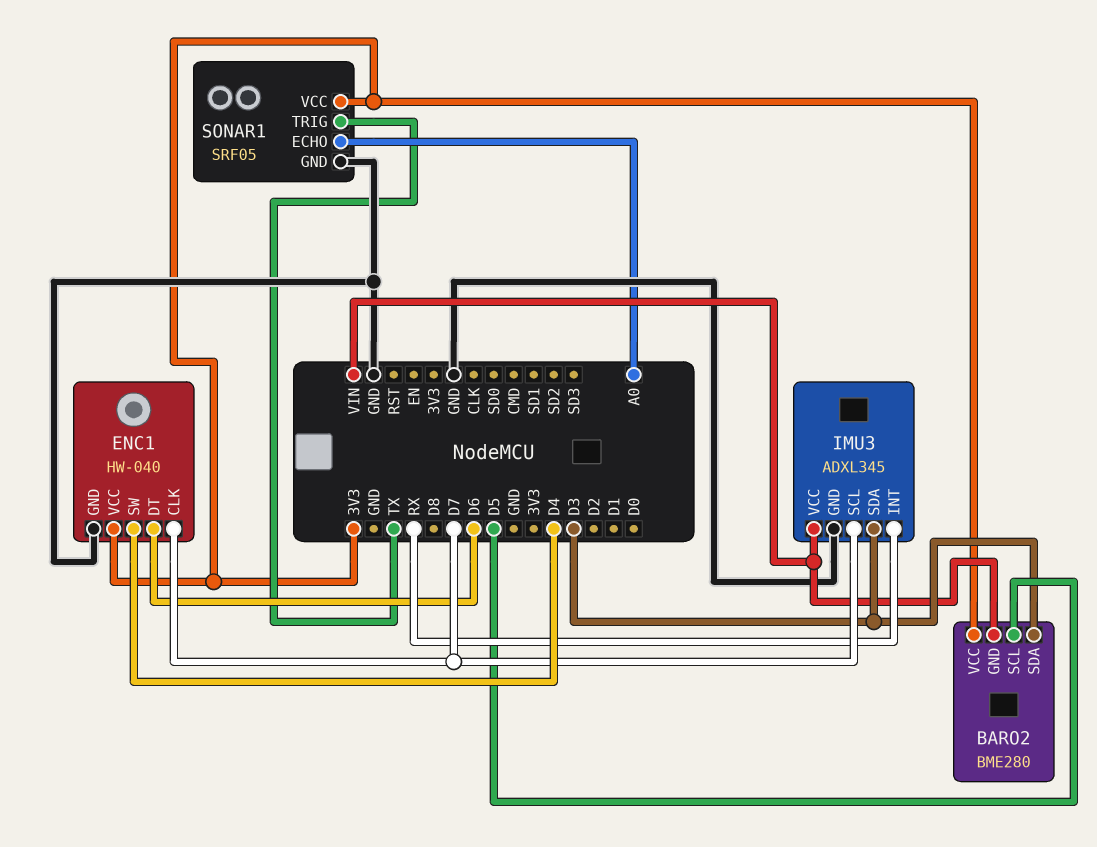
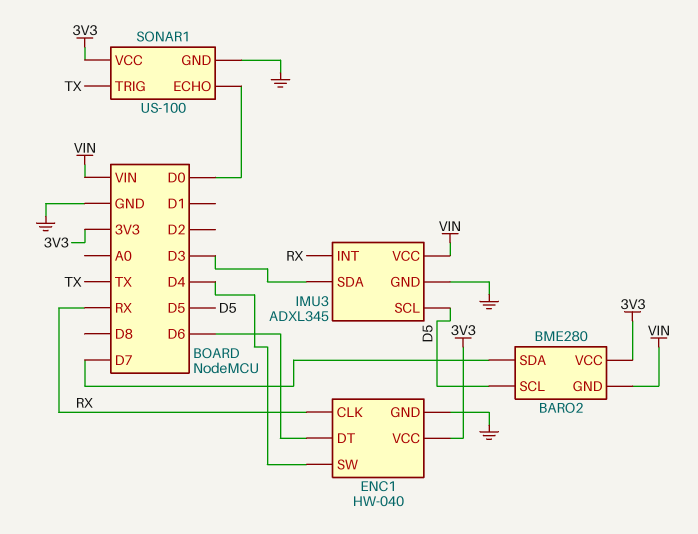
BARO2 pin SDA: D3 -> D7
ENC1 pin CLK: D7 -> RX
IMU3 pin SCL: D7 -> D5
SONAR1: SRF05 -> US-100
SONAR1 pin ECHO: A0 -> D0

